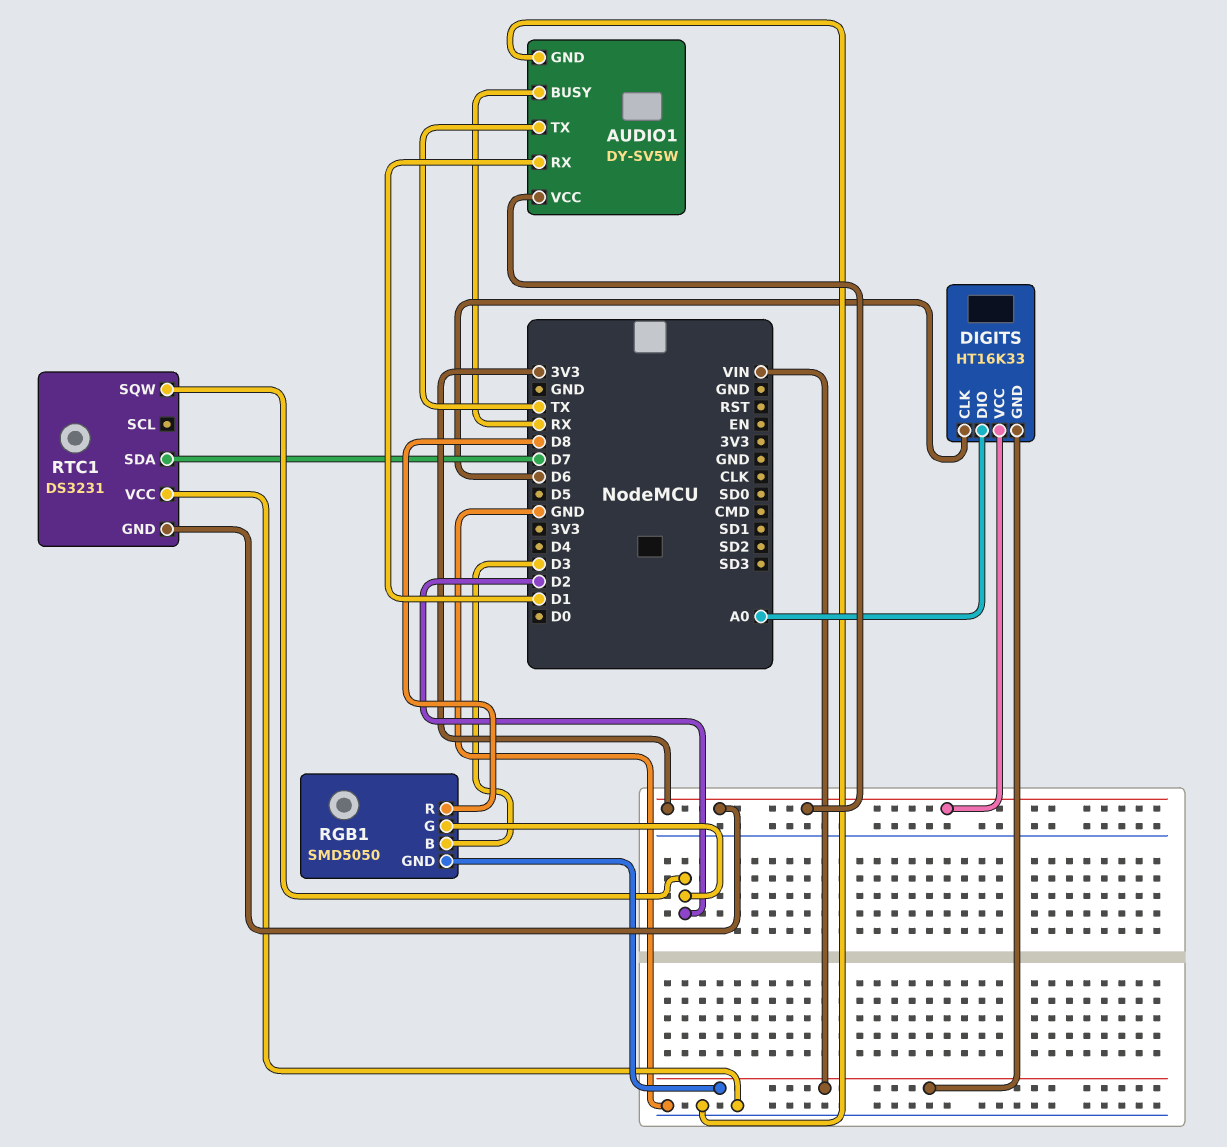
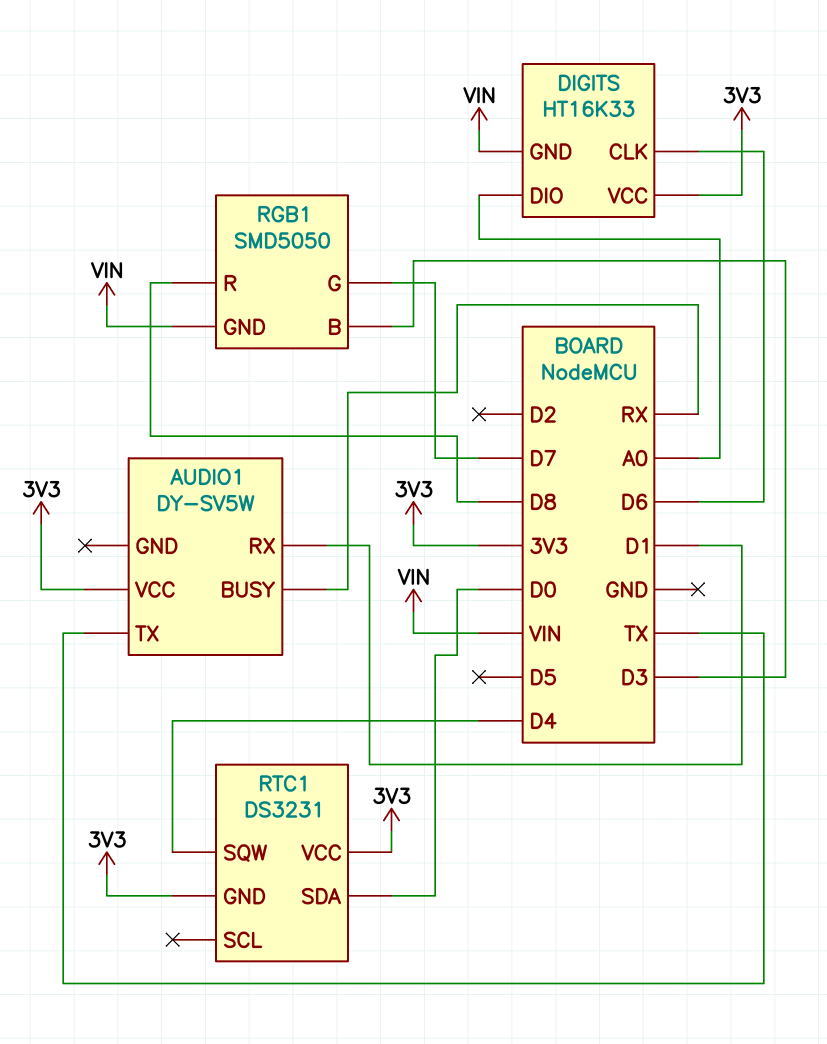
AUDIO1 pin GND: GND -> none
RGB1 pin G: D2 -> D7
RTC1 pin SDA: D7 -> D0
RTC1 pin SQW: D2 -> D4
RTC1 pin VCC: GND -> 3V3

